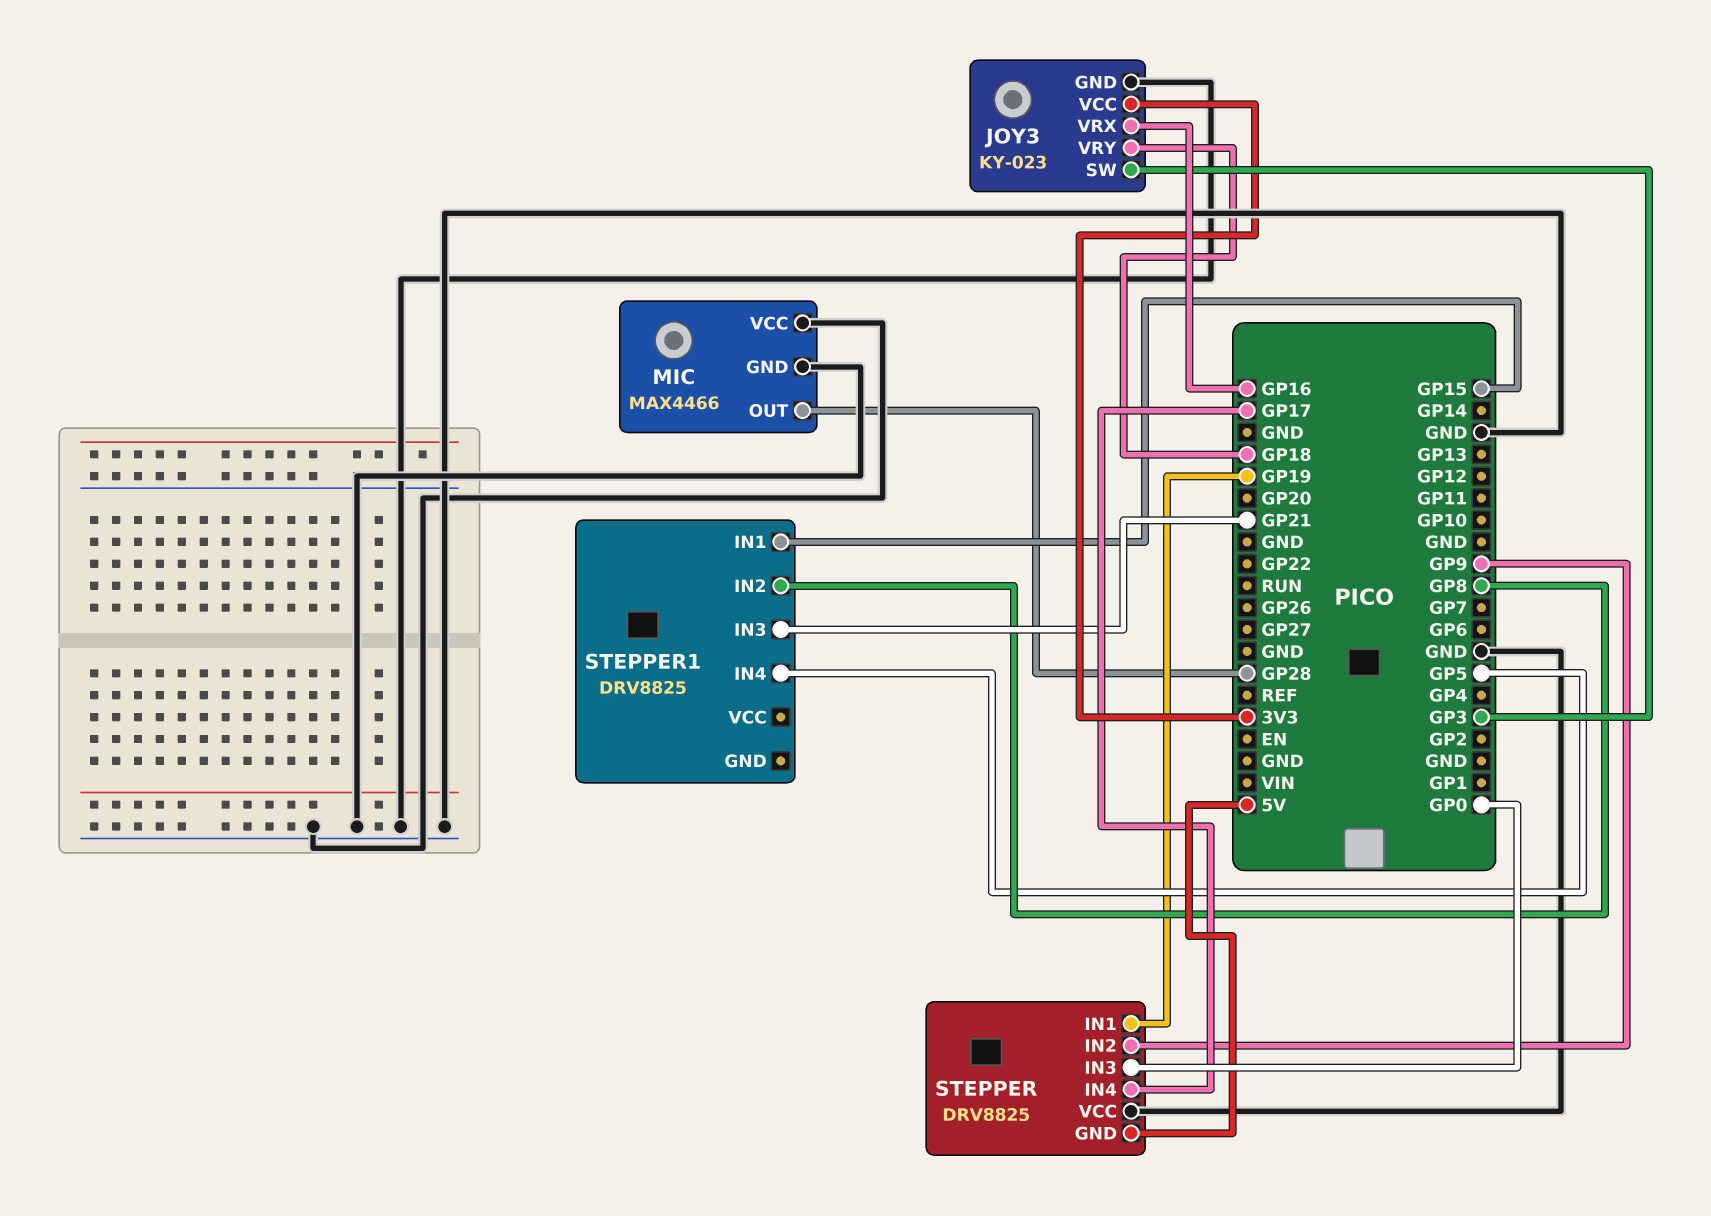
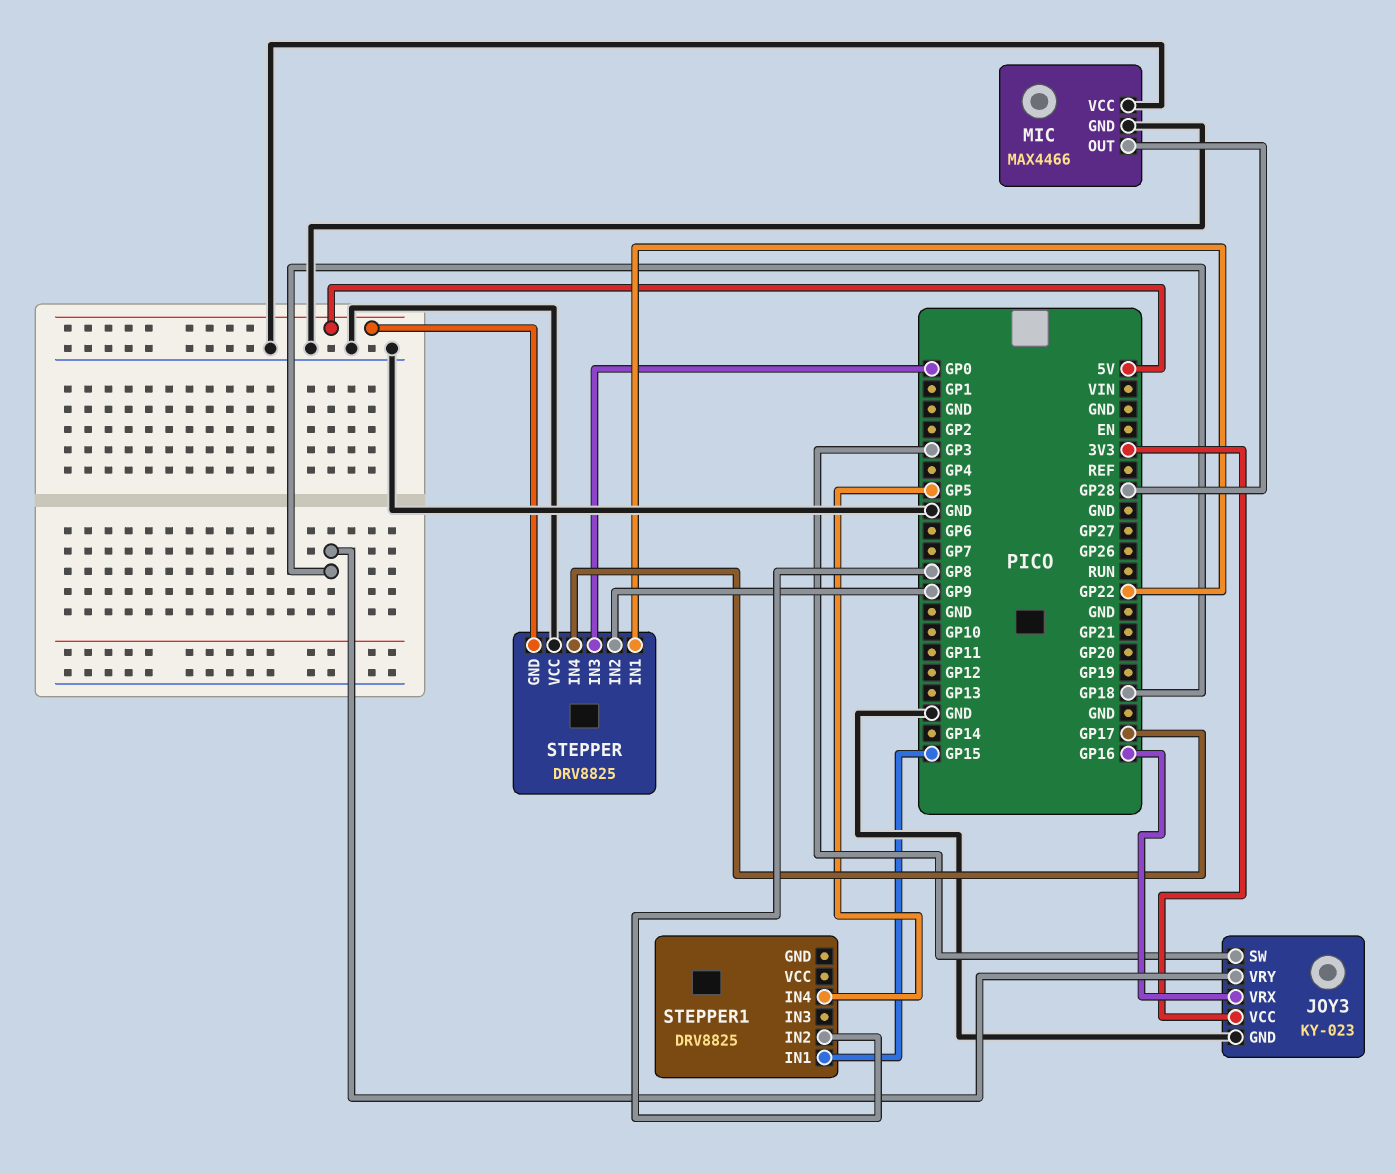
STEPPER pin IN1: GP19 -> GP22
STEPPER1 pin IN3: GP21 -> none

